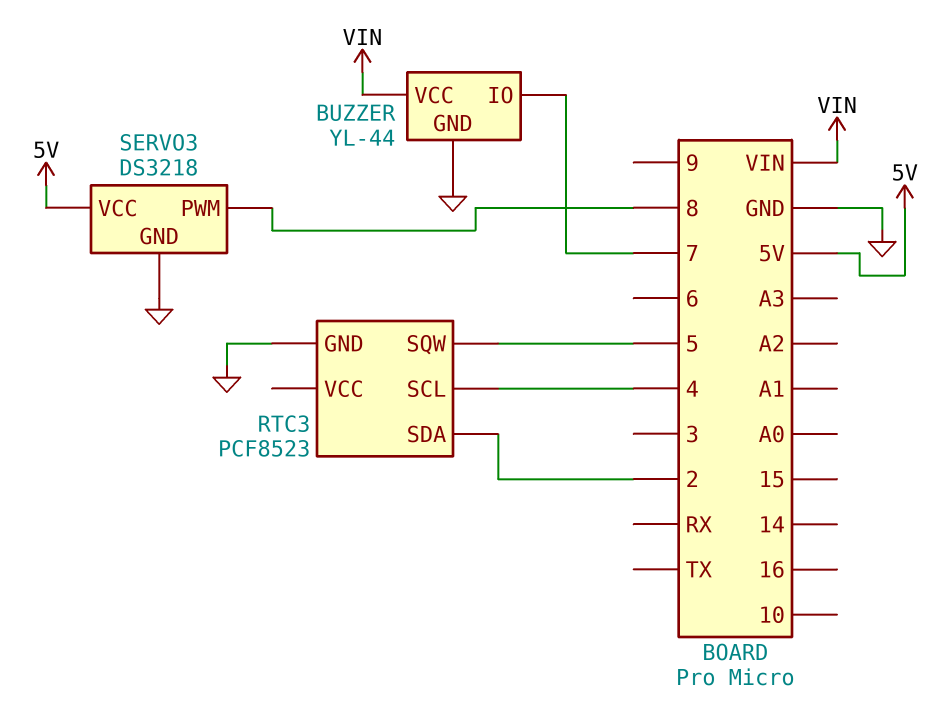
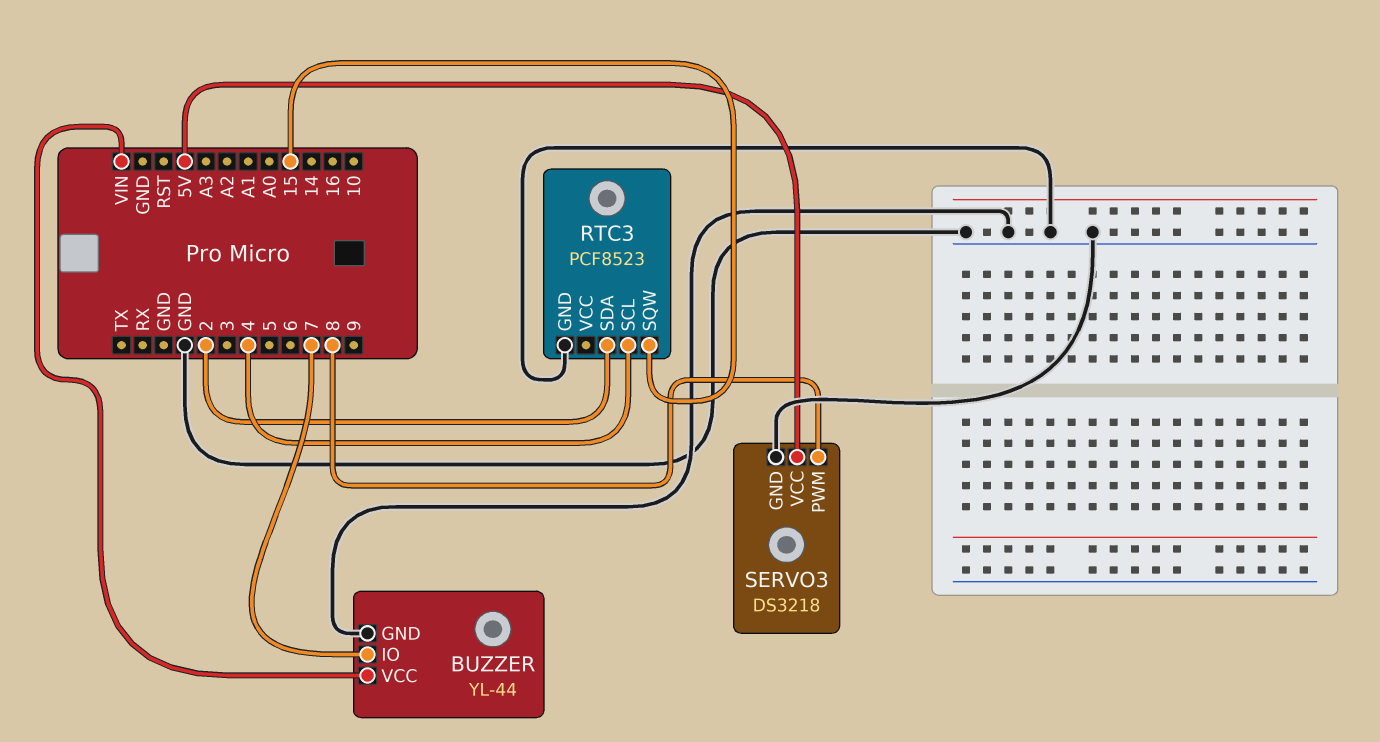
RTC3 pin SQW: 5 -> 15

